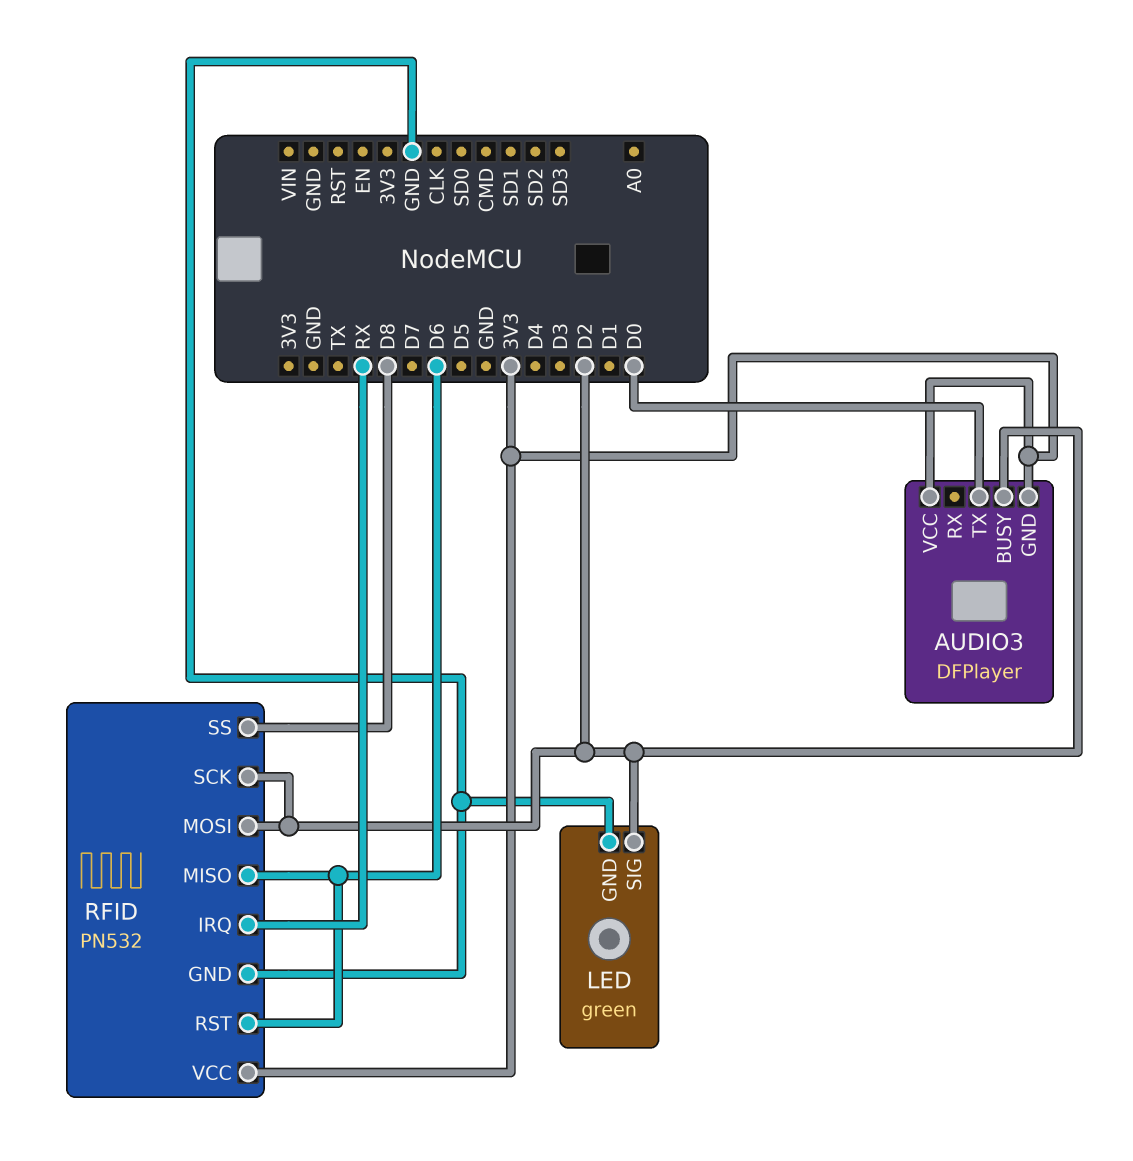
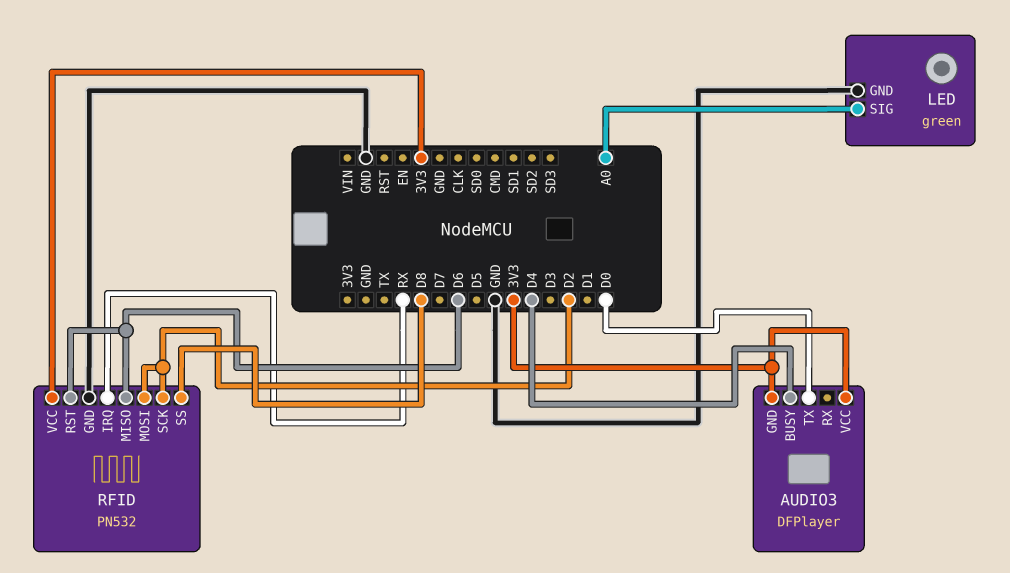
AUDIO3 pin BUSY: D2 -> D4
LED pin SIG: D2 -> A0

